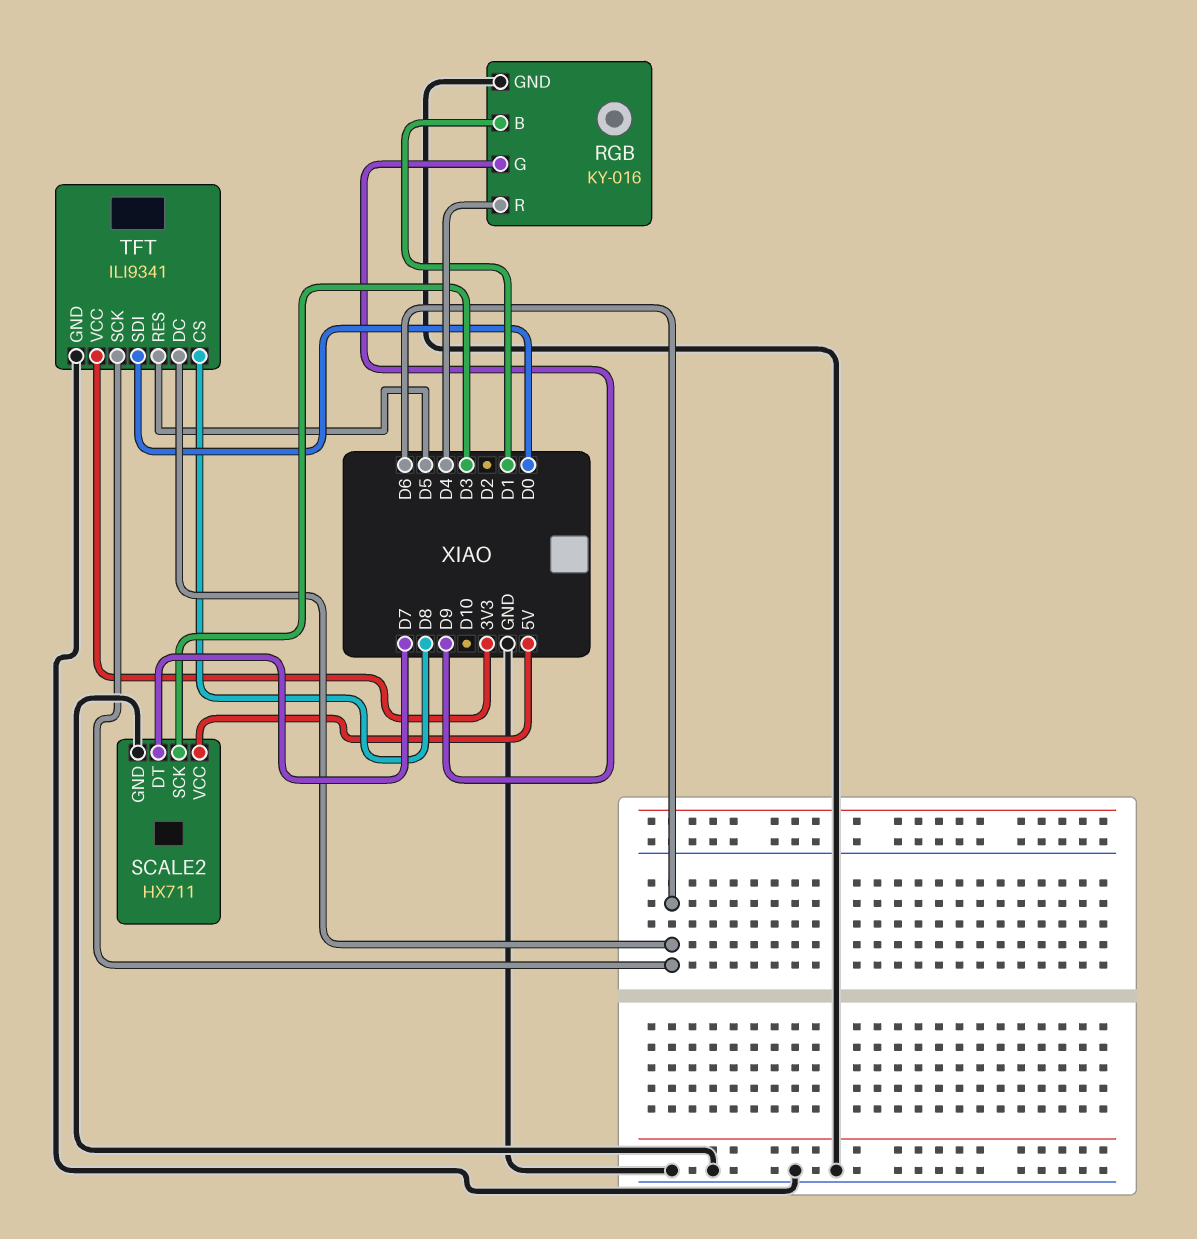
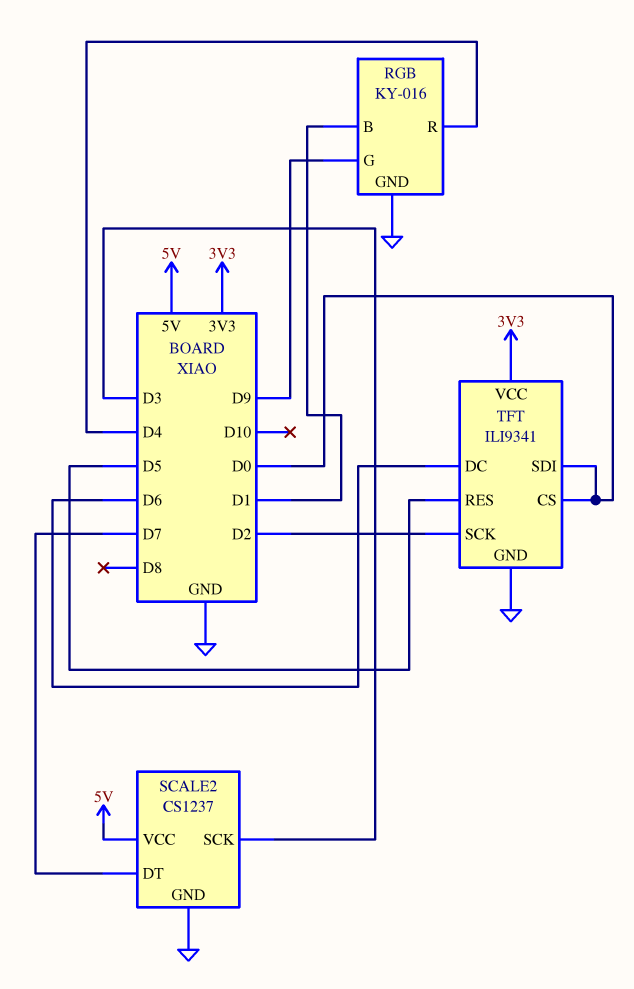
SCALE2: HX711 -> CS1237
TFT pin CS: D8 -> D0
TFT pin SCK: D6 -> D2

